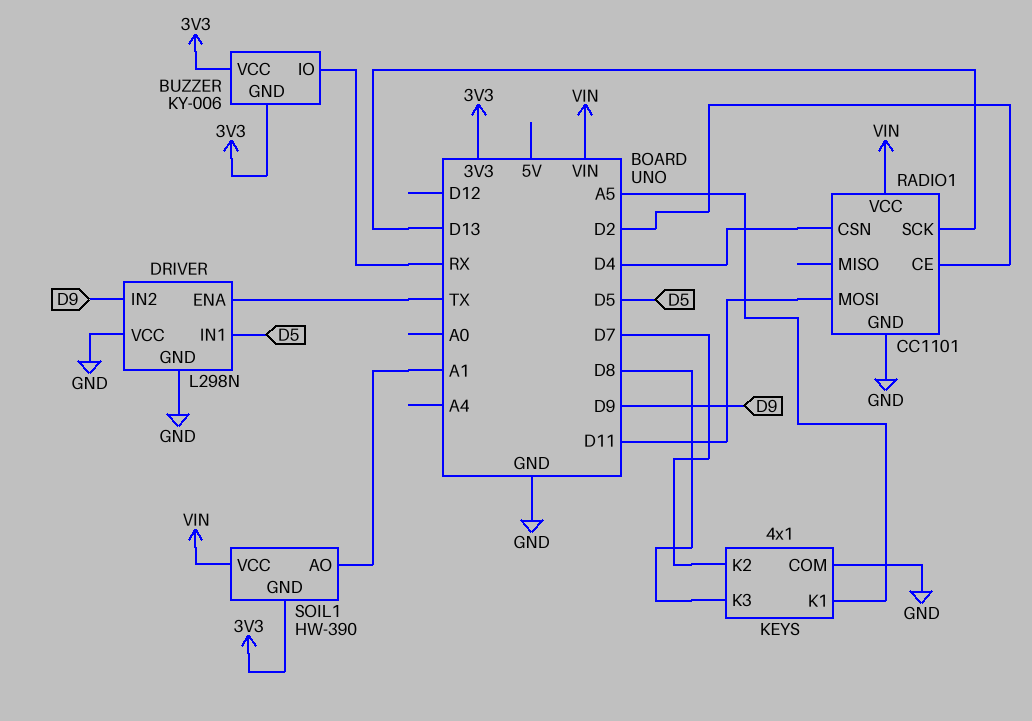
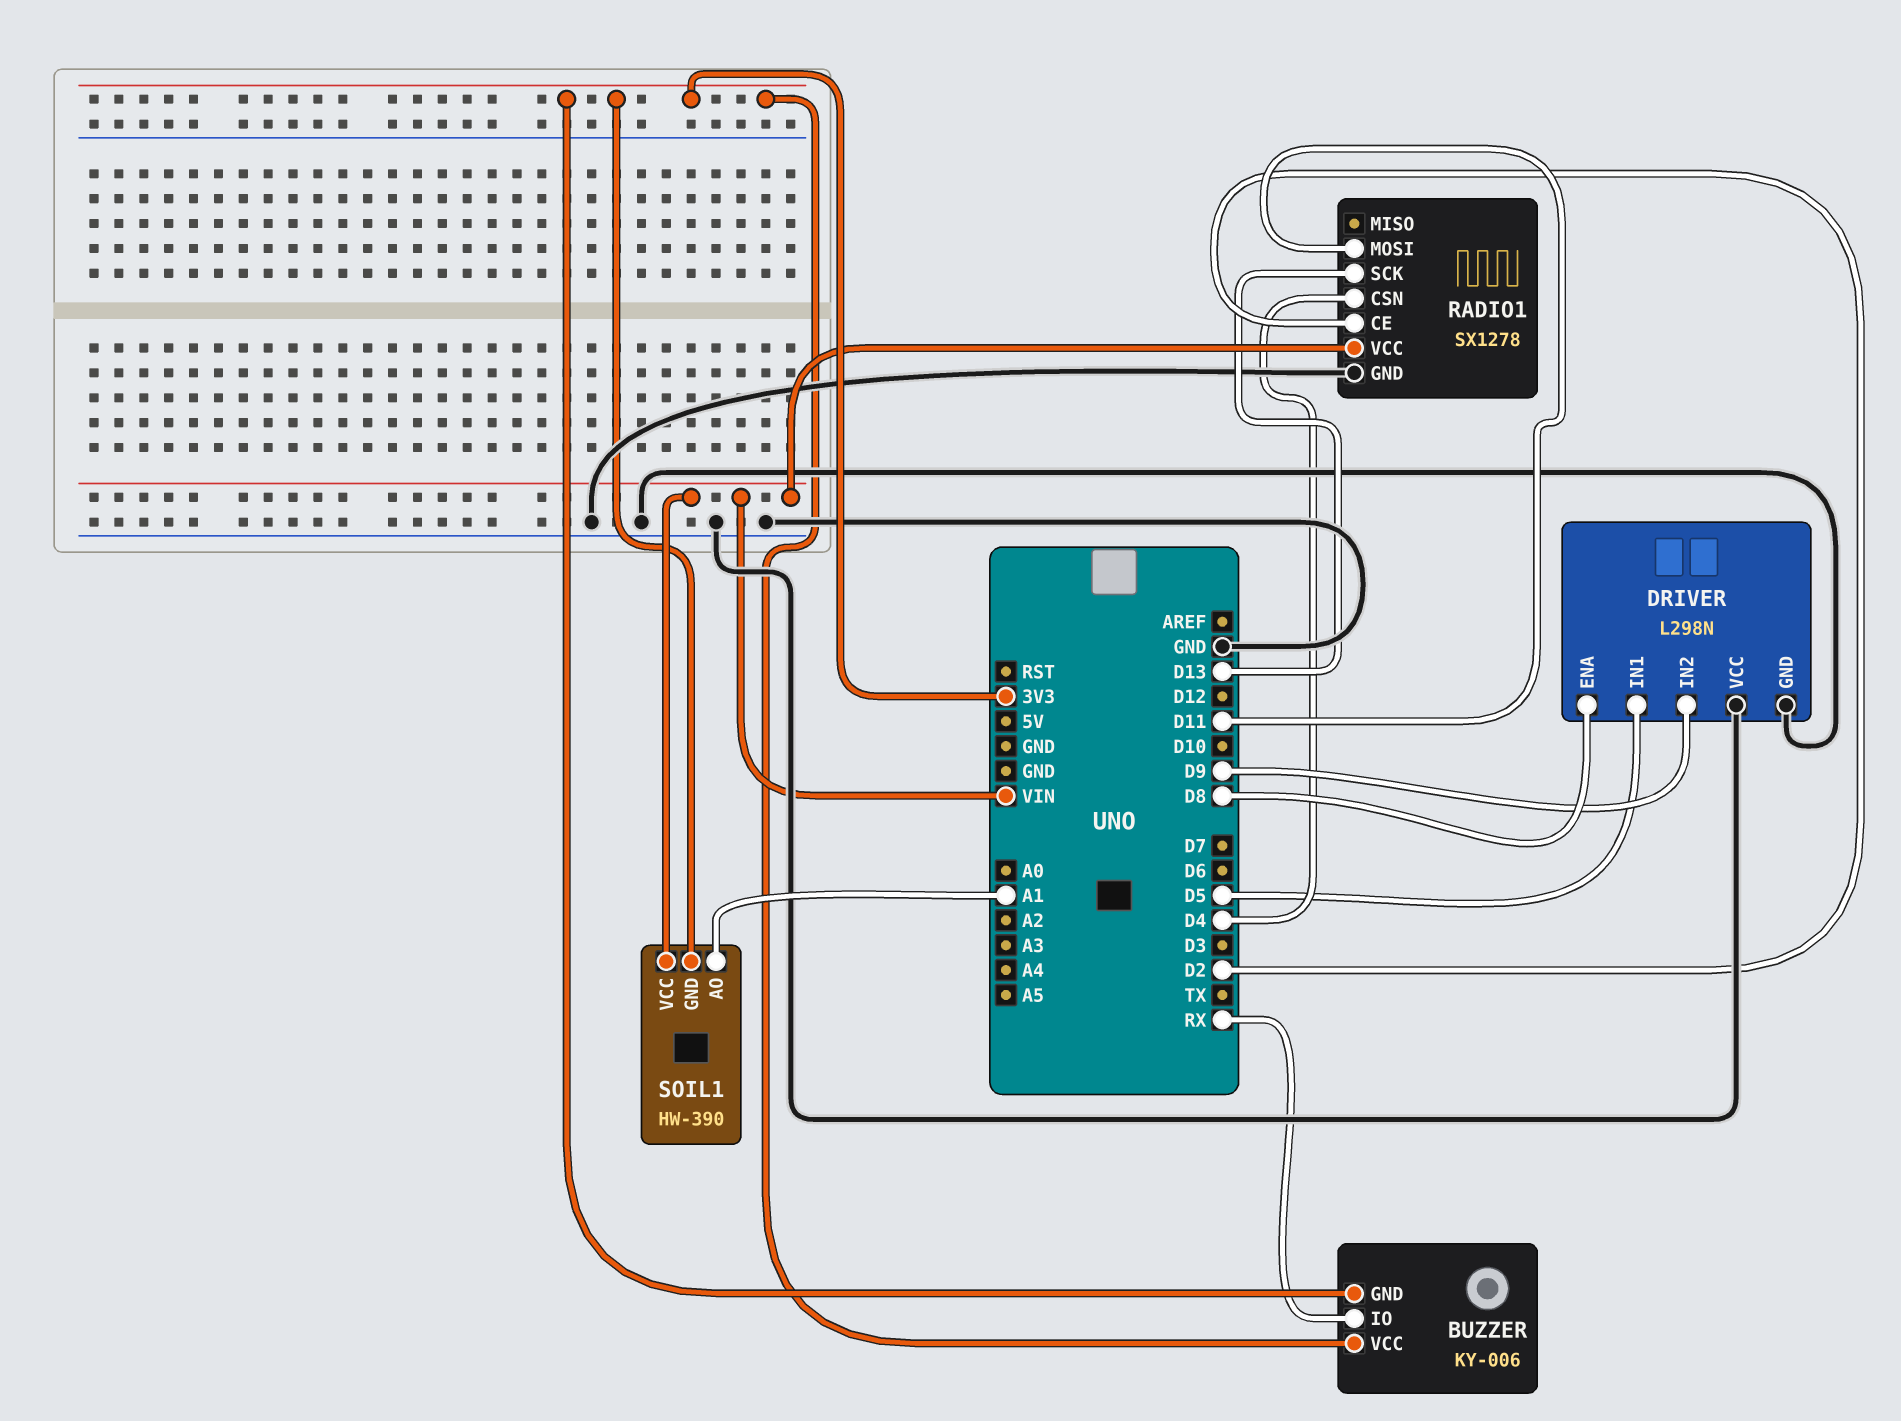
DRIVER pin ENA: TX -> D8
KEYS: 4x1 -> none
KEYS pin COM: GND -> none
KEYS pin K1: A5 -> none
KEYS pin K2: D7 -> none
KEYS pin K3: D8 -> none
RADIO1: CC1101 -> SX1278

